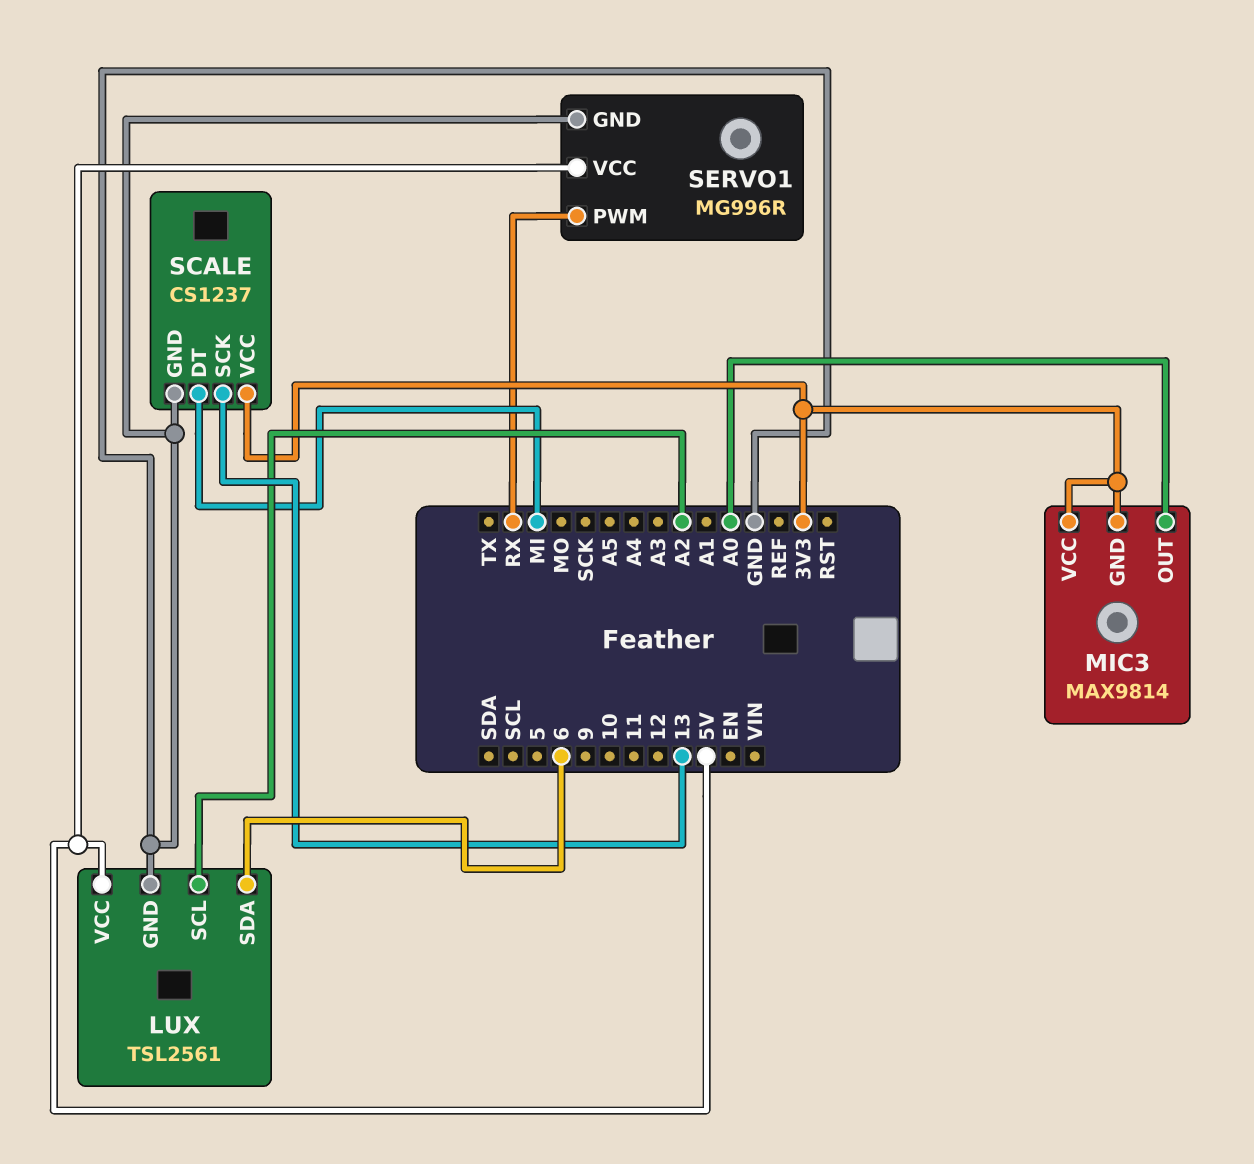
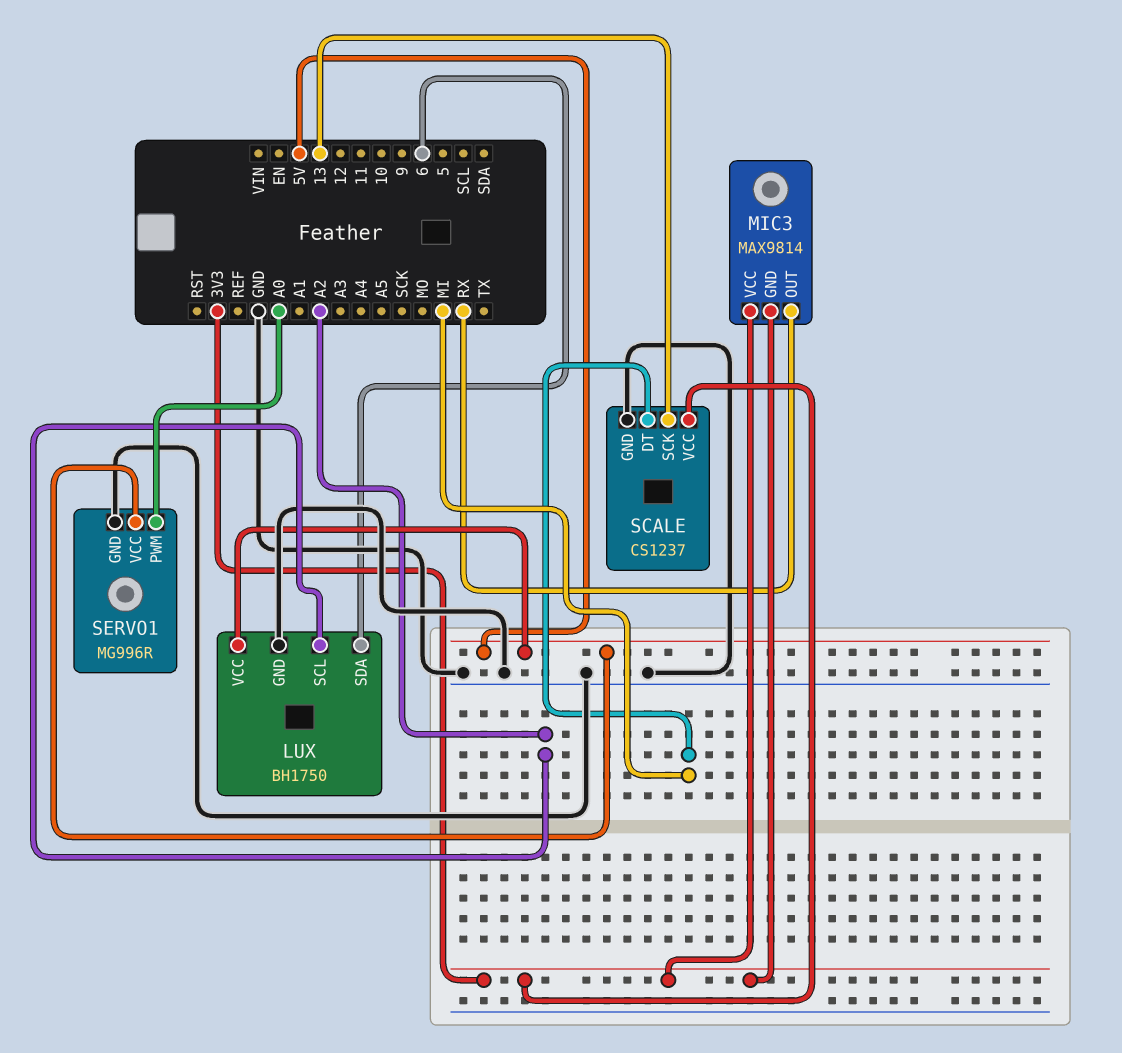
LUX: TSL2561 -> BH1750
MIC3 pin OUT: A0 -> RX
SERVO1 pin PWM: RX -> A0

